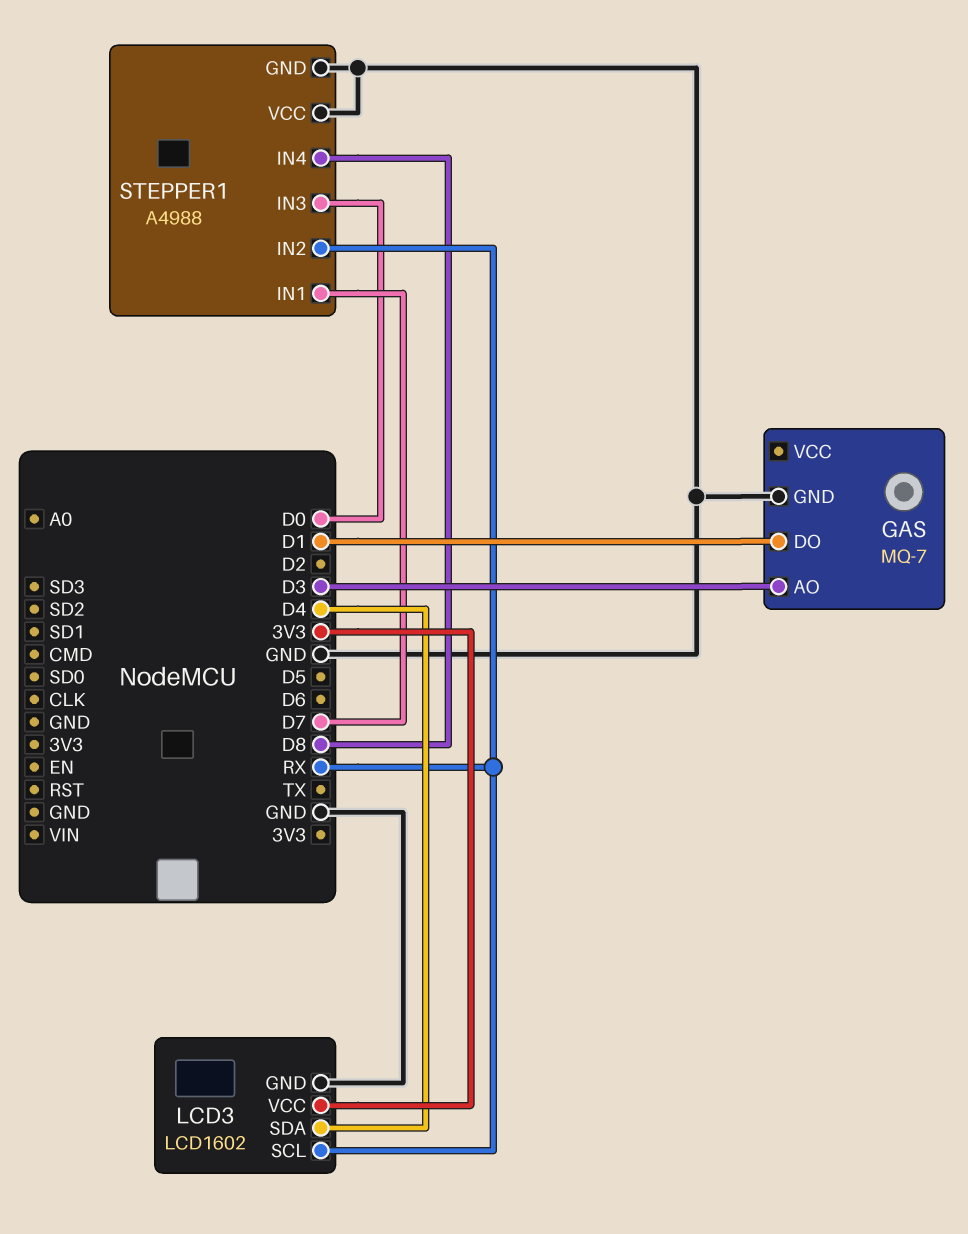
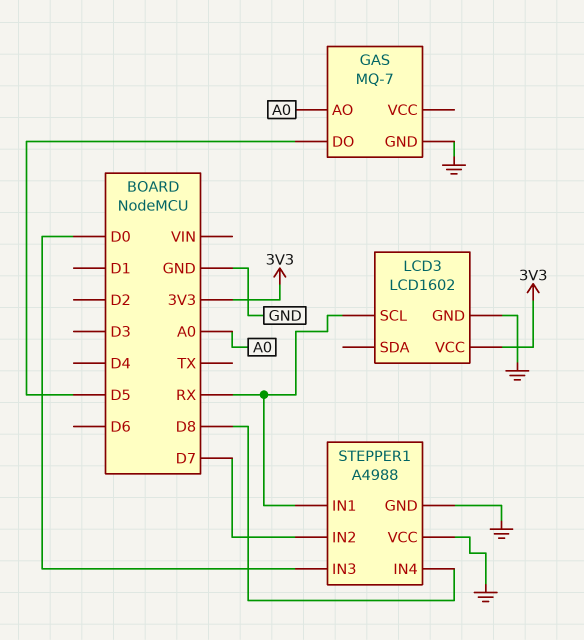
GAS pin AO: D3 -> A0
GAS pin DO: D1 -> D5
LCD3 pin SDA: D4 -> none
STEPPER1 pin IN1: D7 -> RX
STEPPER1 pin IN2: RX -> D7

